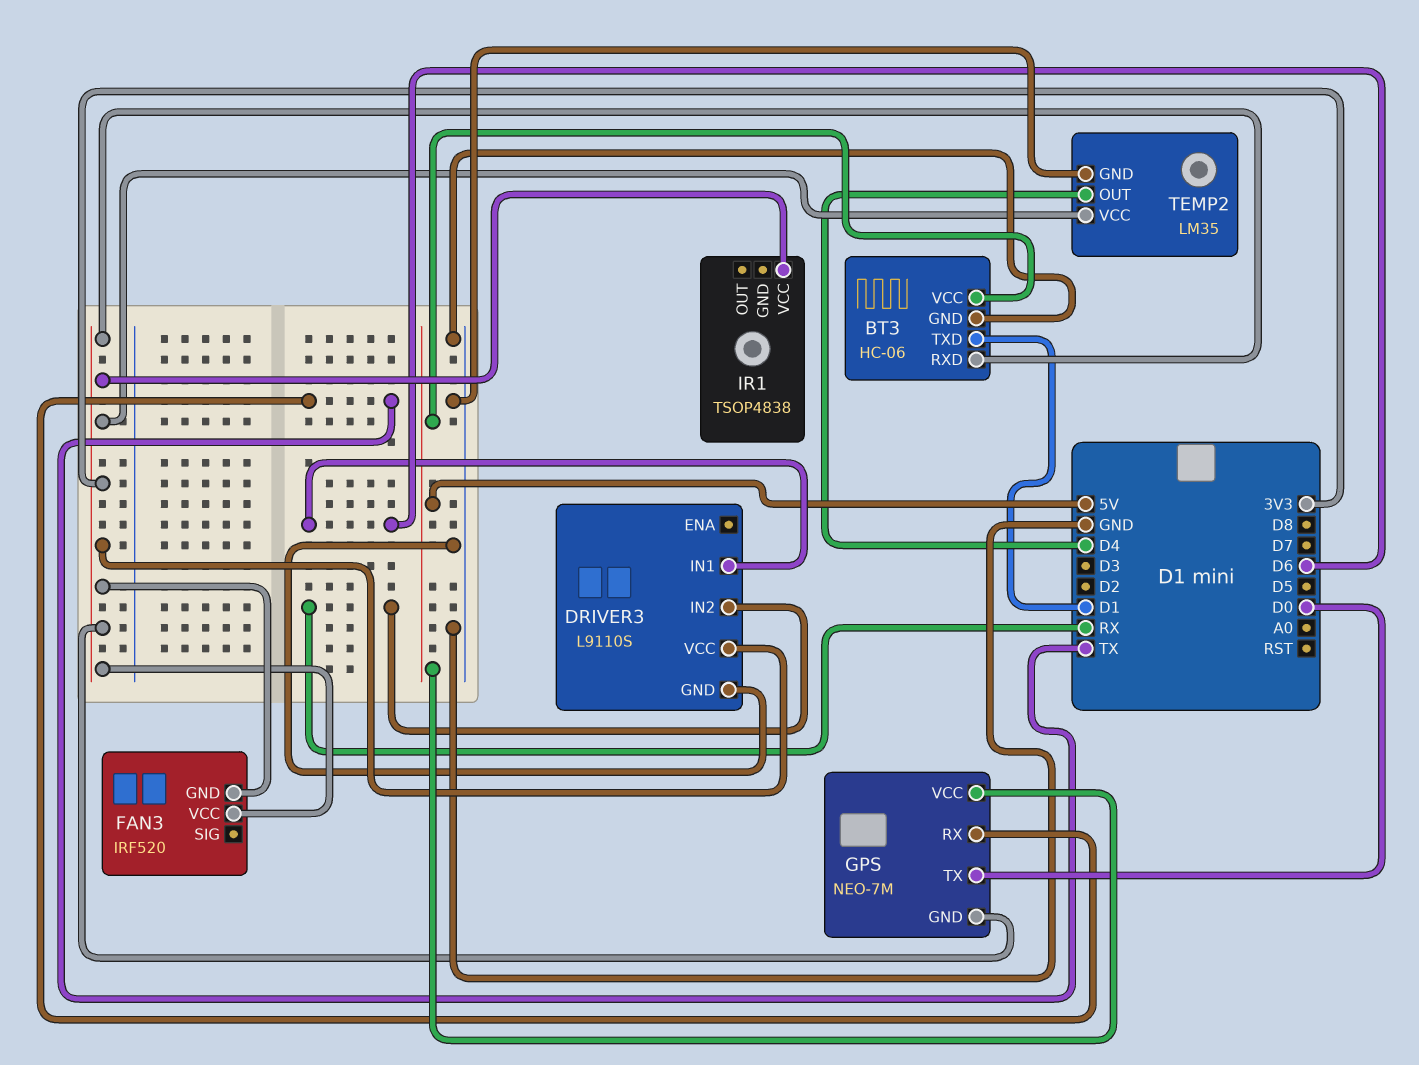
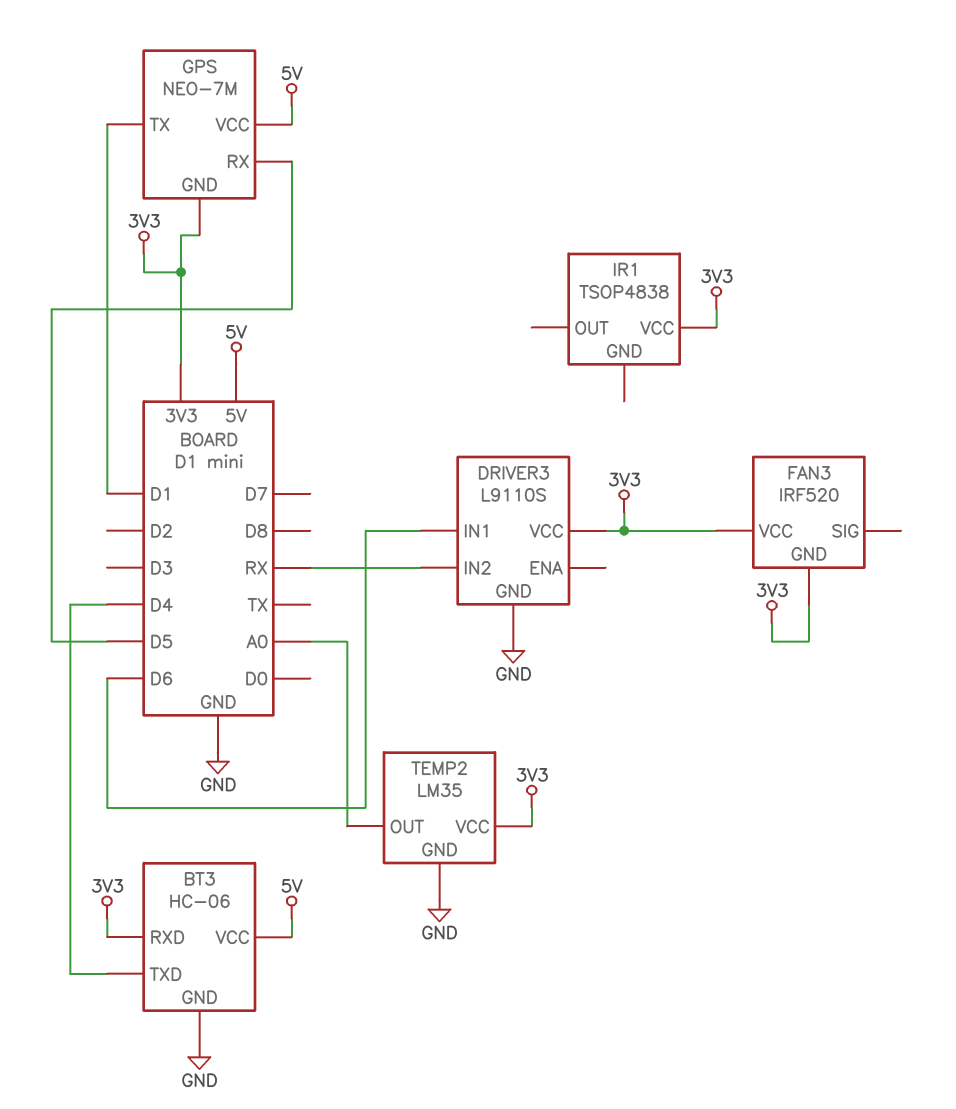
BT3 pin TXD: D1 -> D4
GPS pin RX: TX -> D5
GPS pin TX: D0 -> D1
TEMP2 pin OUT: D4 -> A0

